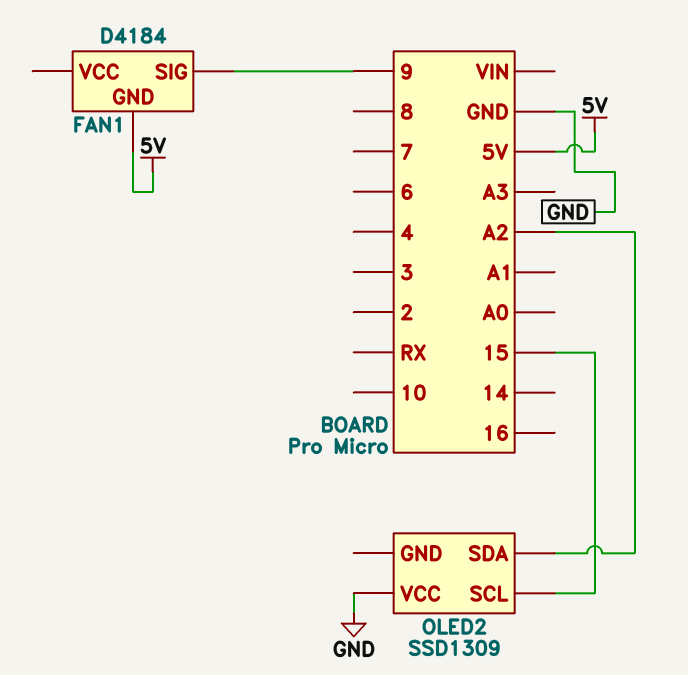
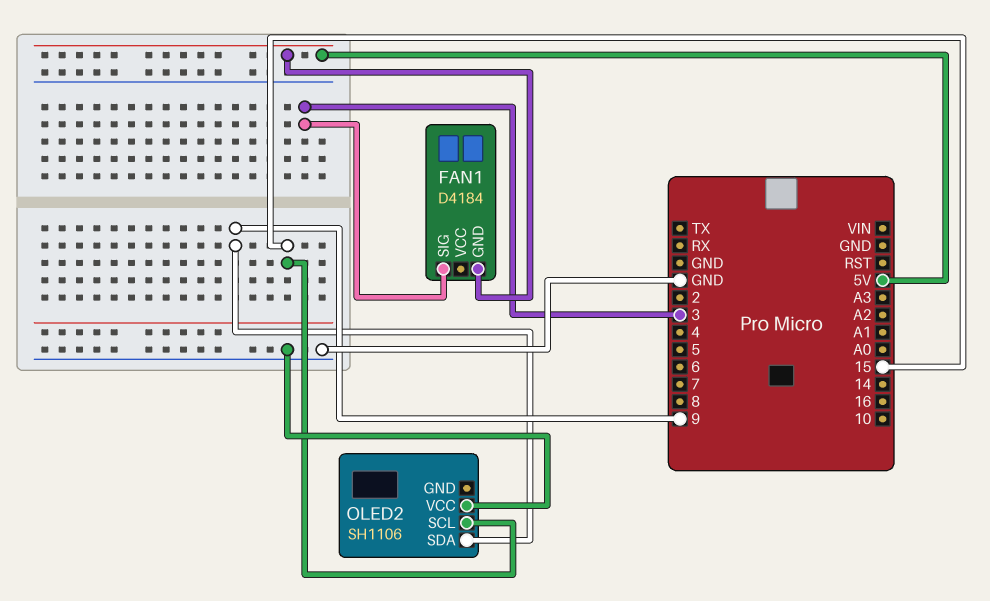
FAN1 pin SIG: 9 -> 3
OLED2: SSD1309 -> SH1106
OLED2 pin SDA: A2 -> 9

